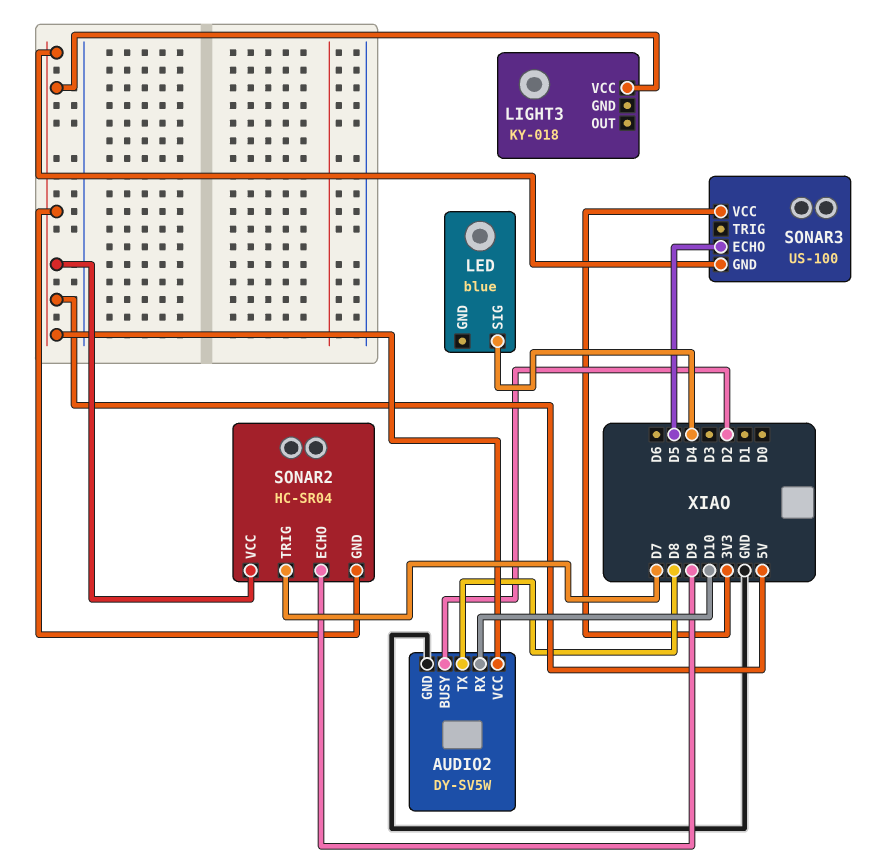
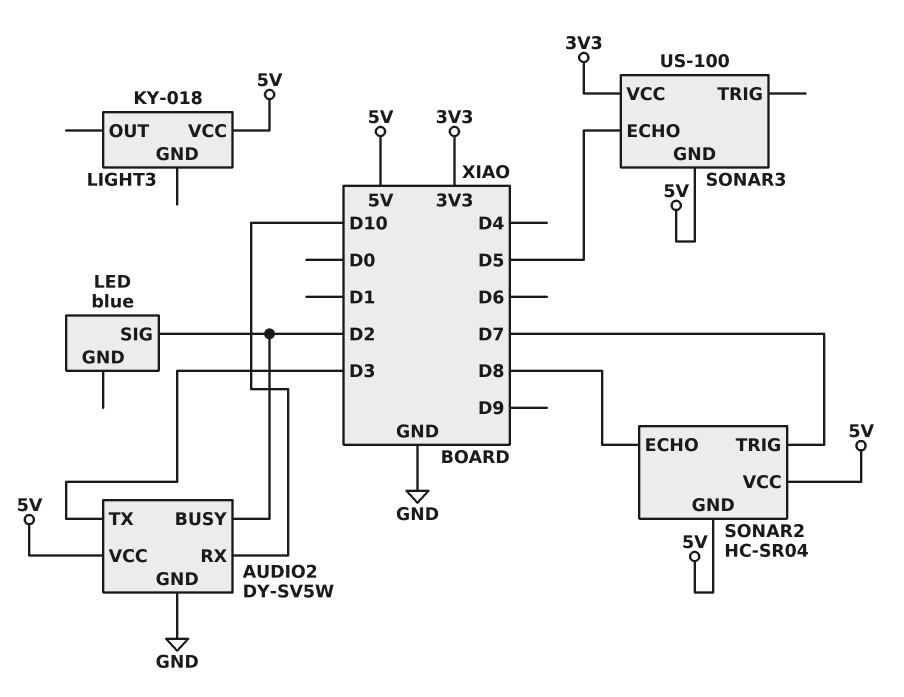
AUDIO2 pin TX: D8 -> D3
LED pin SIG: D4 -> D2
SONAR2 pin ECHO: D9 -> D8

